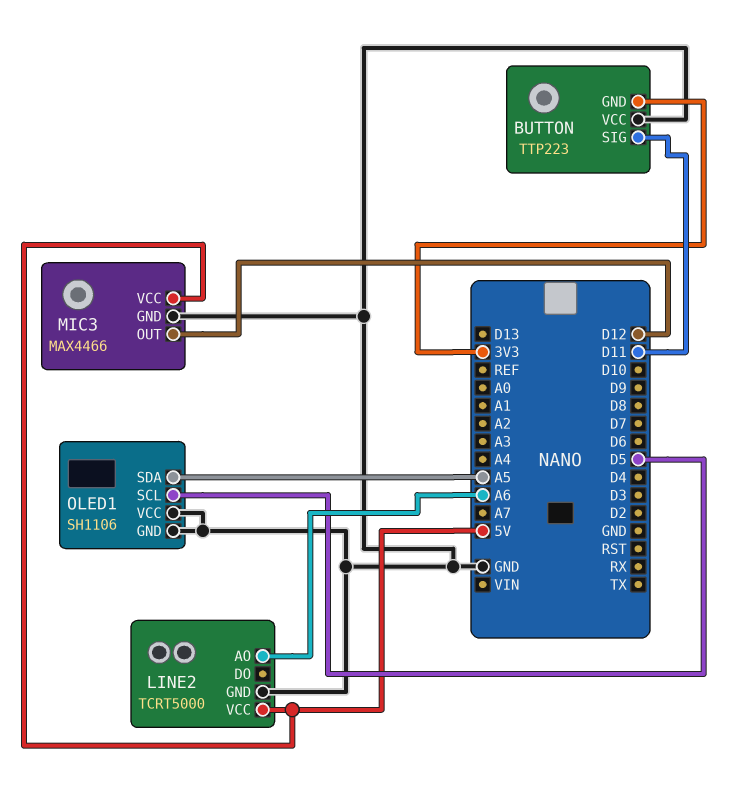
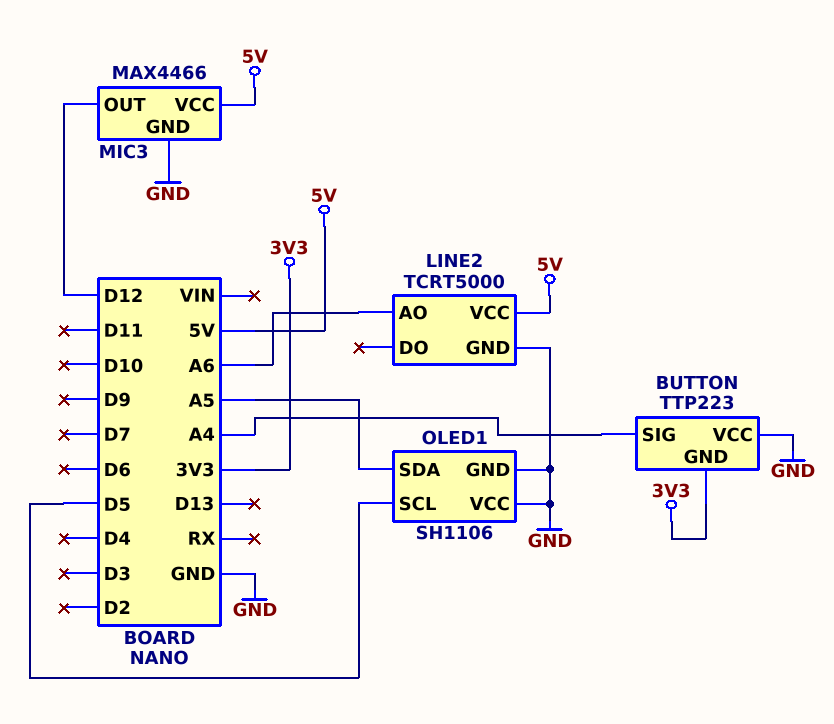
BUTTON pin SIG: D11 -> A4

